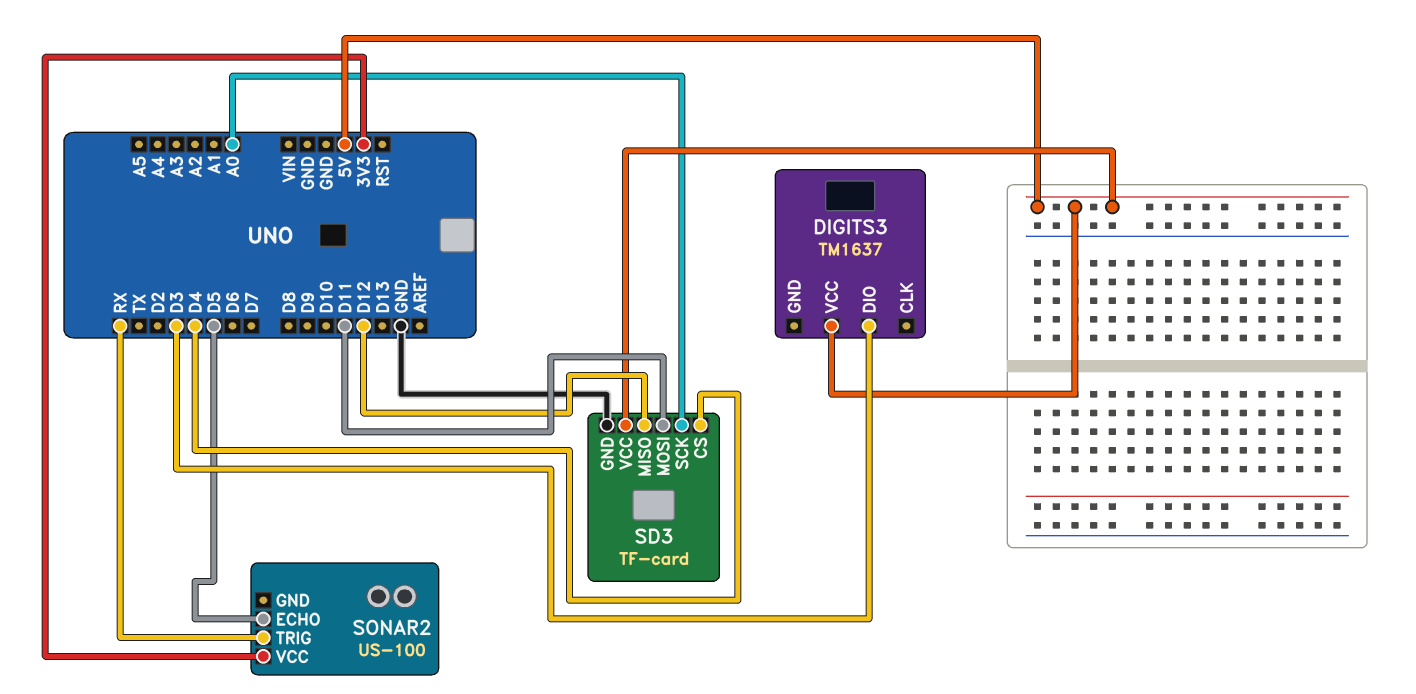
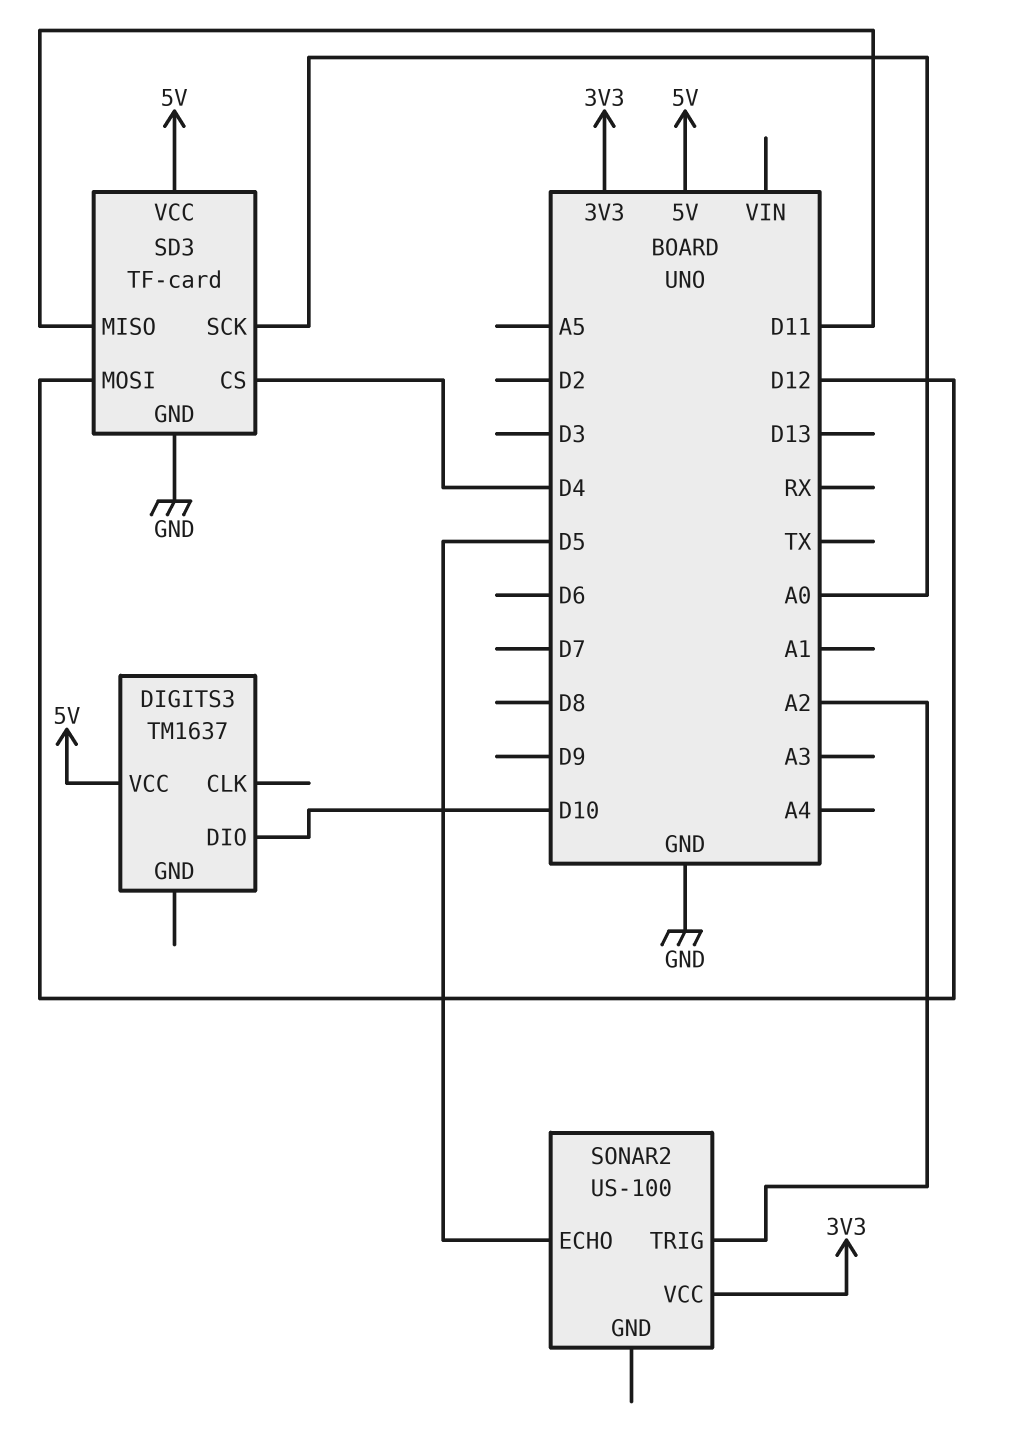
DIGITS3 pin DIO: D3 -> D10
SD3 pin MISO: D12 -> D11
SD3 pin MOSI: D11 -> D12
SONAR2 pin TRIG: RX -> A2

